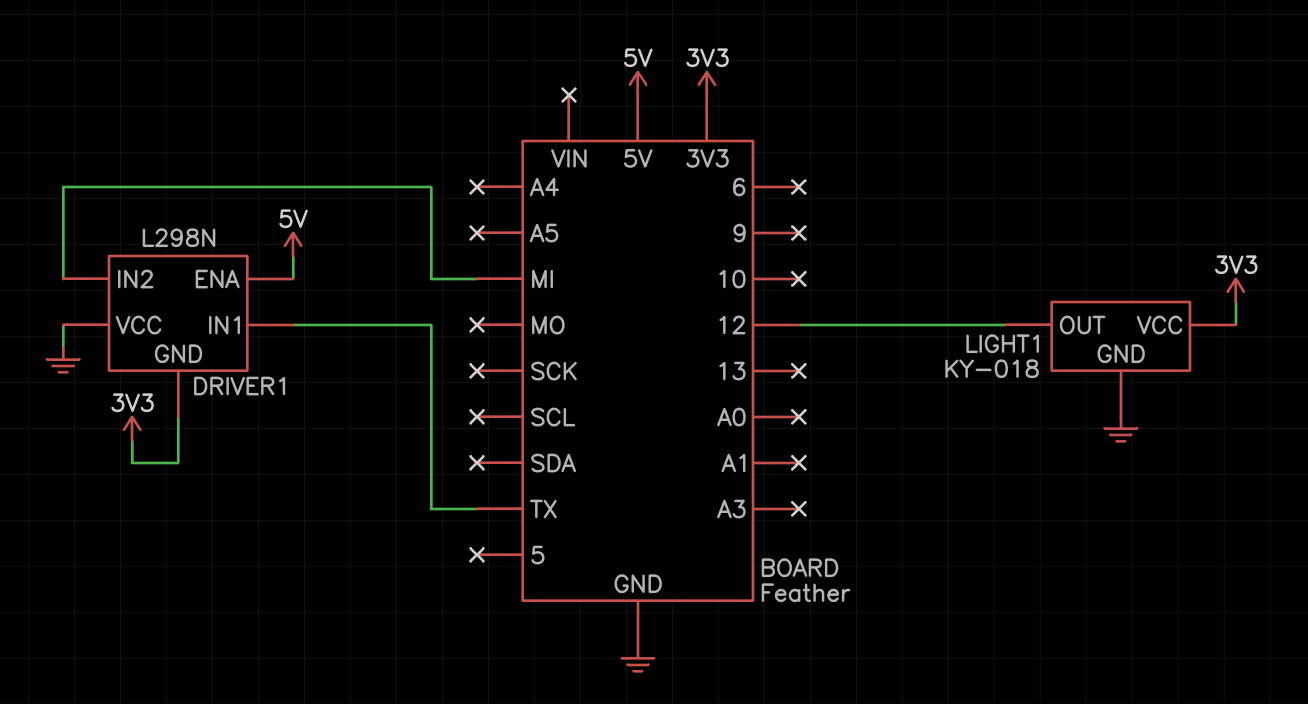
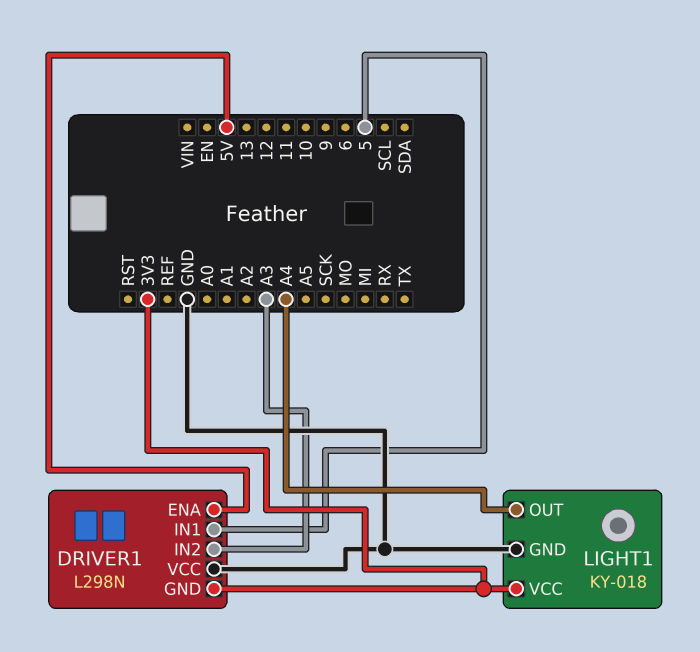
DRIVER1 pin IN1: TX -> 5
DRIVER1 pin IN2: MI -> A3
LIGHT1 pin OUT: 12 -> A4

